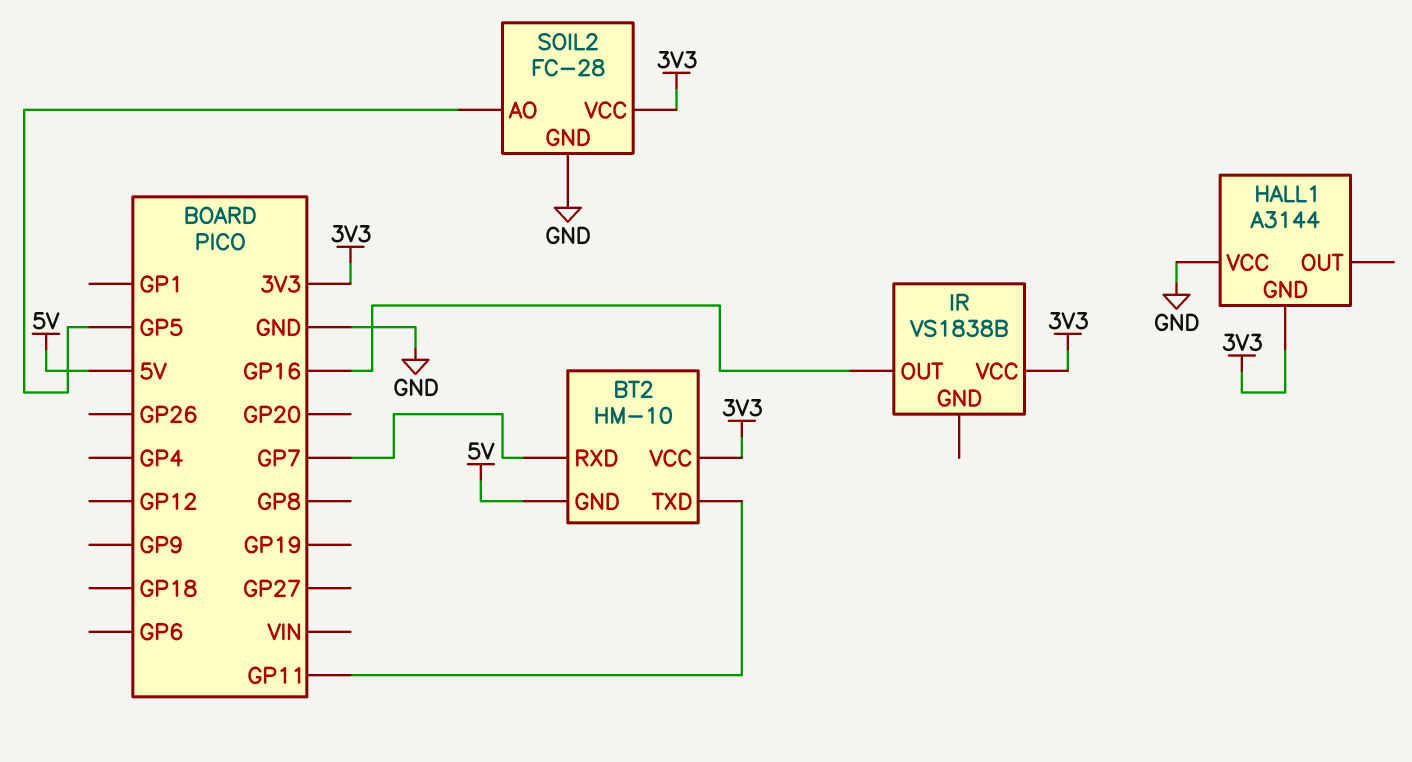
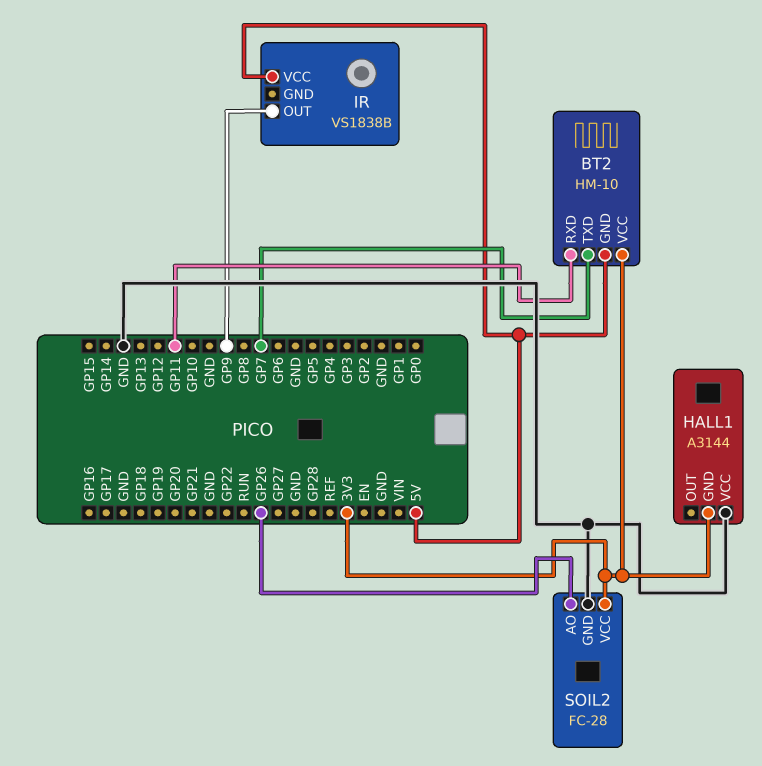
BT2 pin RXD: GP7 -> GP11
BT2 pin TXD: GP11 -> GP7
IR pin OUT: GP16 -> GP9
IR pin VCC: 3V3 -> 5V
SOIL2 pin AO: GP5 -> GP26

